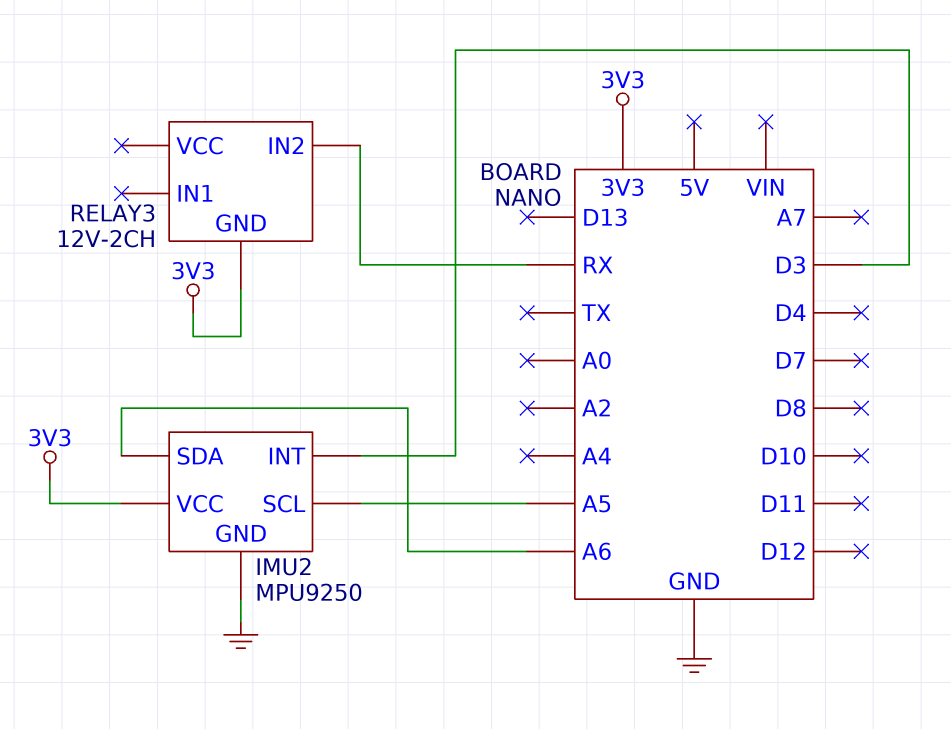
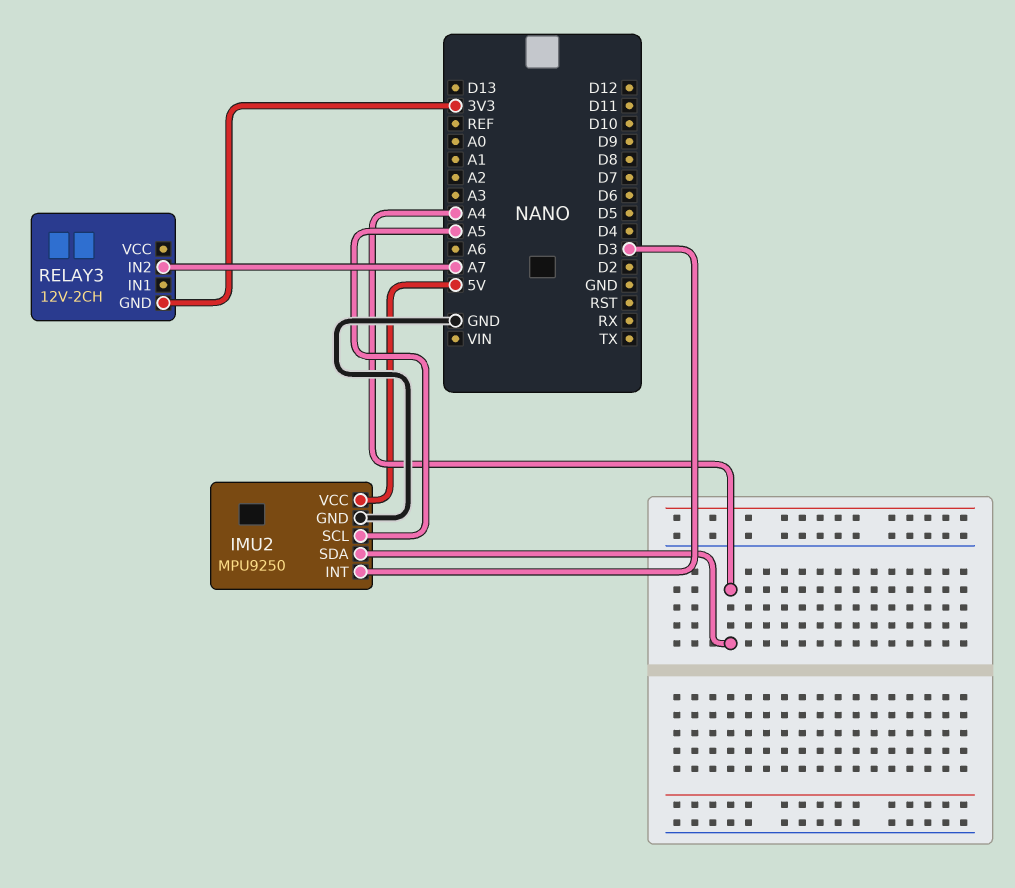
IMU2 pin SDA: A6 -> A4
IMU2 pin VCC: 3V3 -> 5V
RELAY3 pin IN2: RX -> A7

